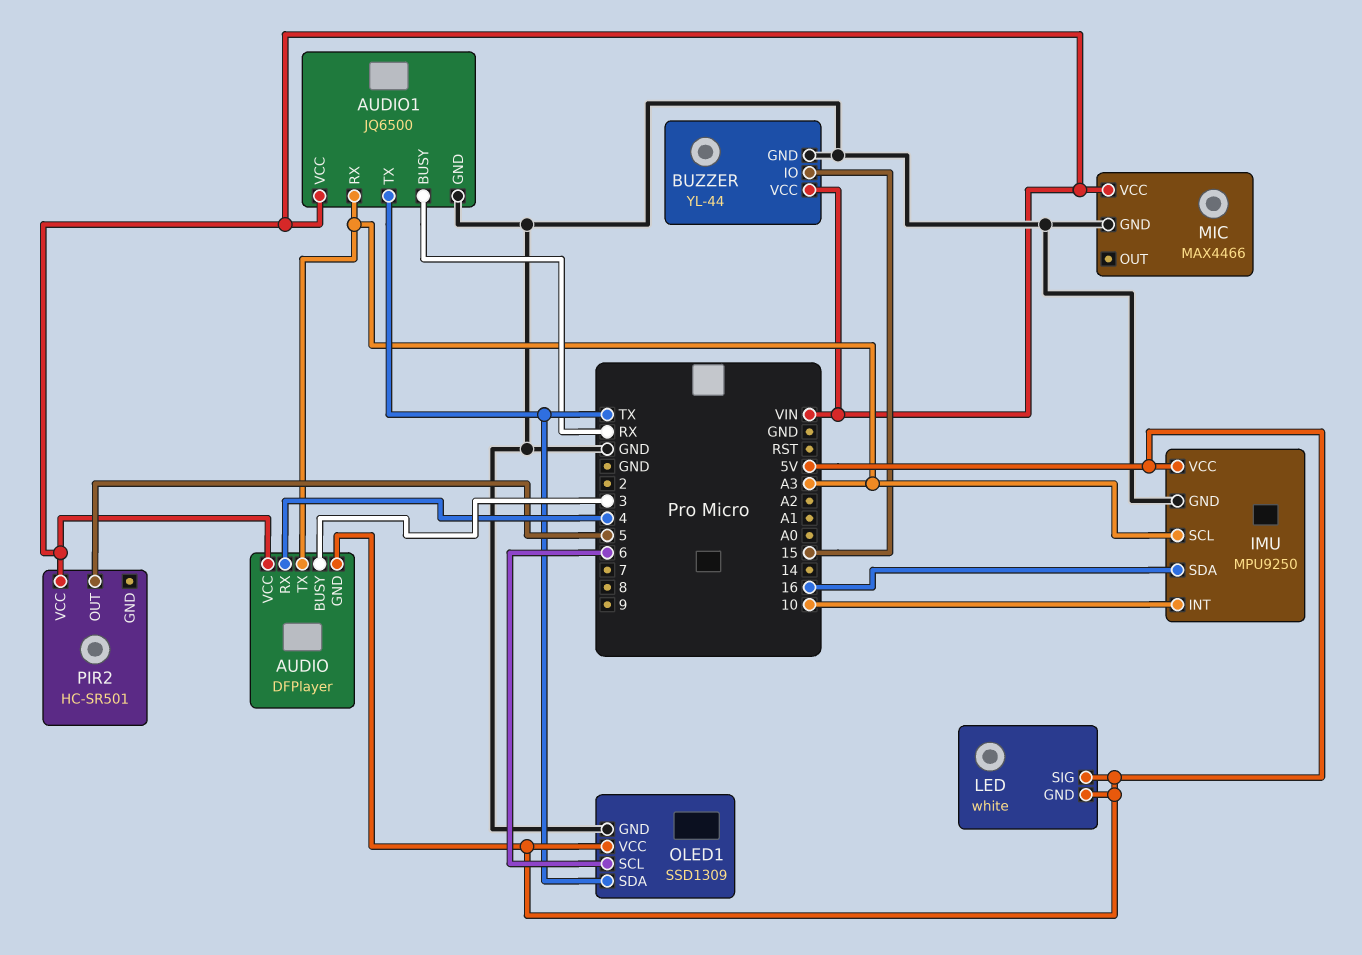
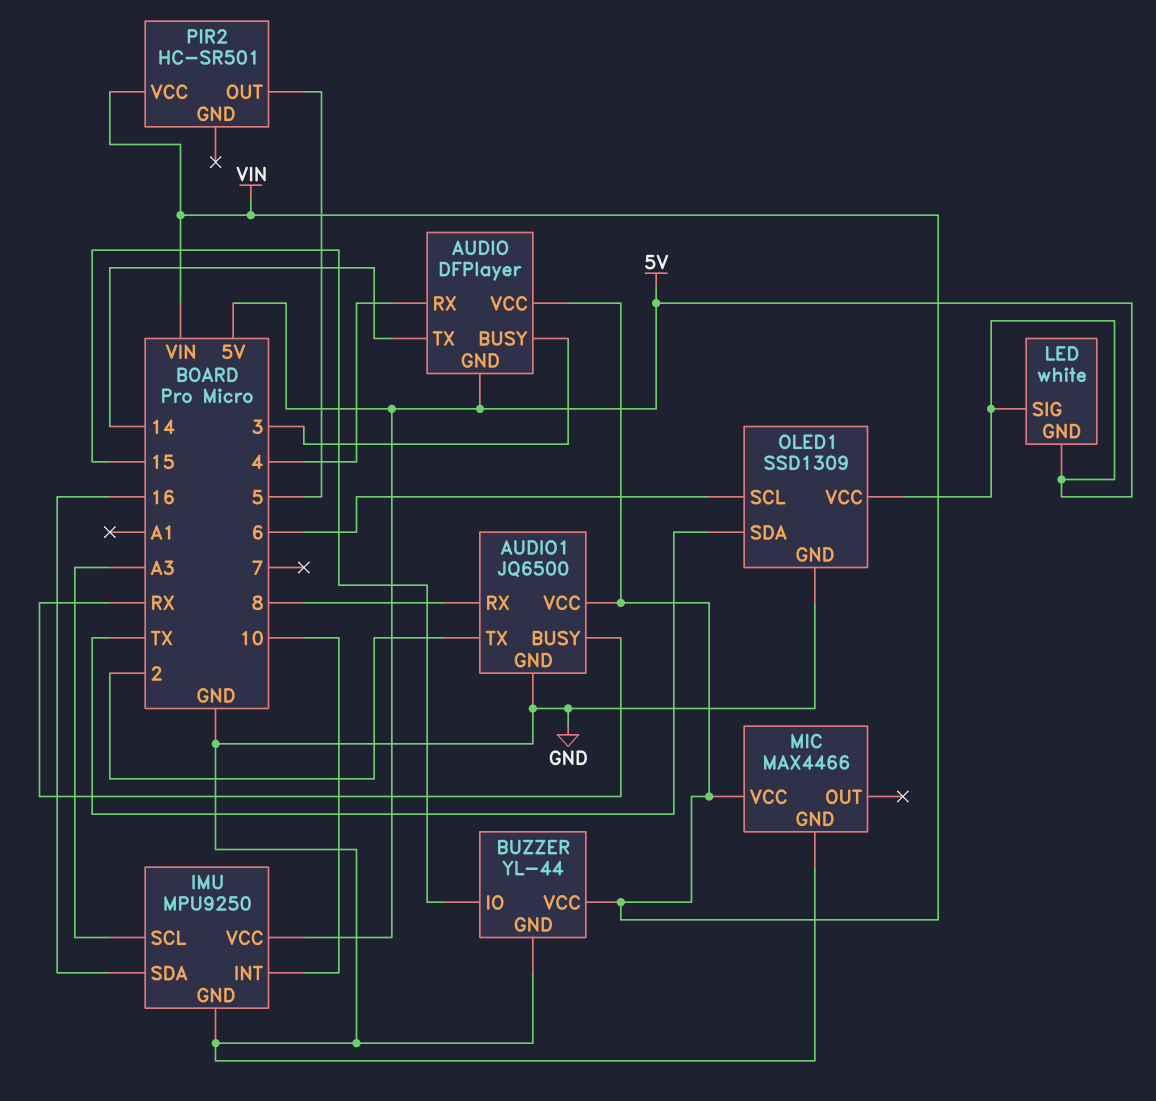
AUDIO pin TX: A3 -> 14
AUDIO1 pin RX: A3 -> 8
AUDIO1 pin TX: TX -> 2

